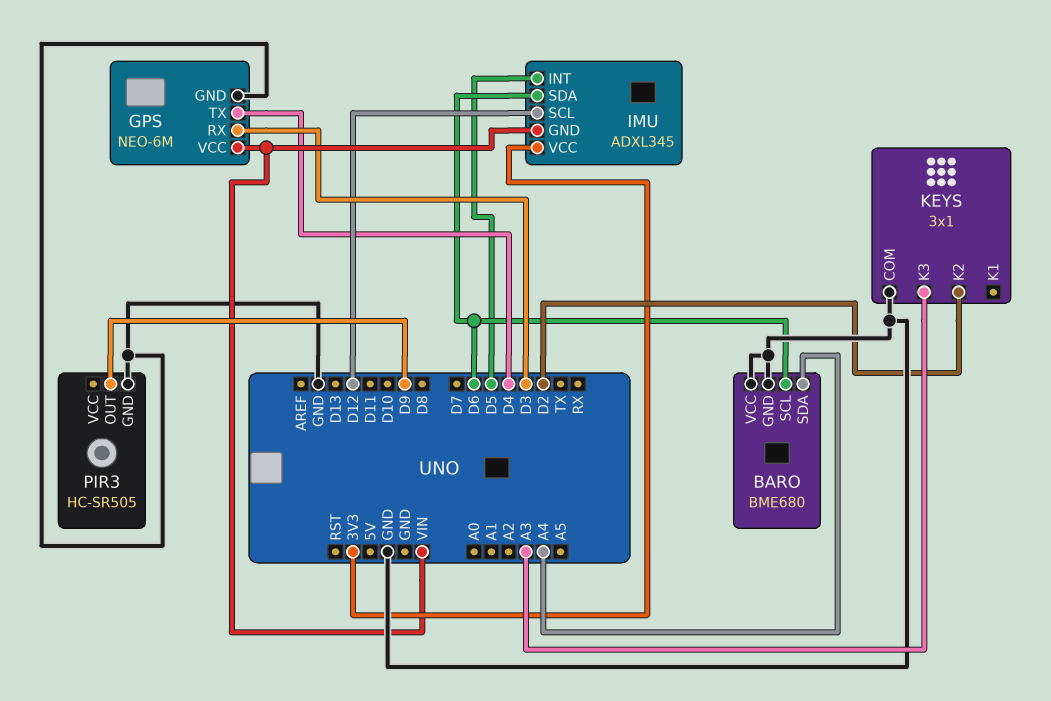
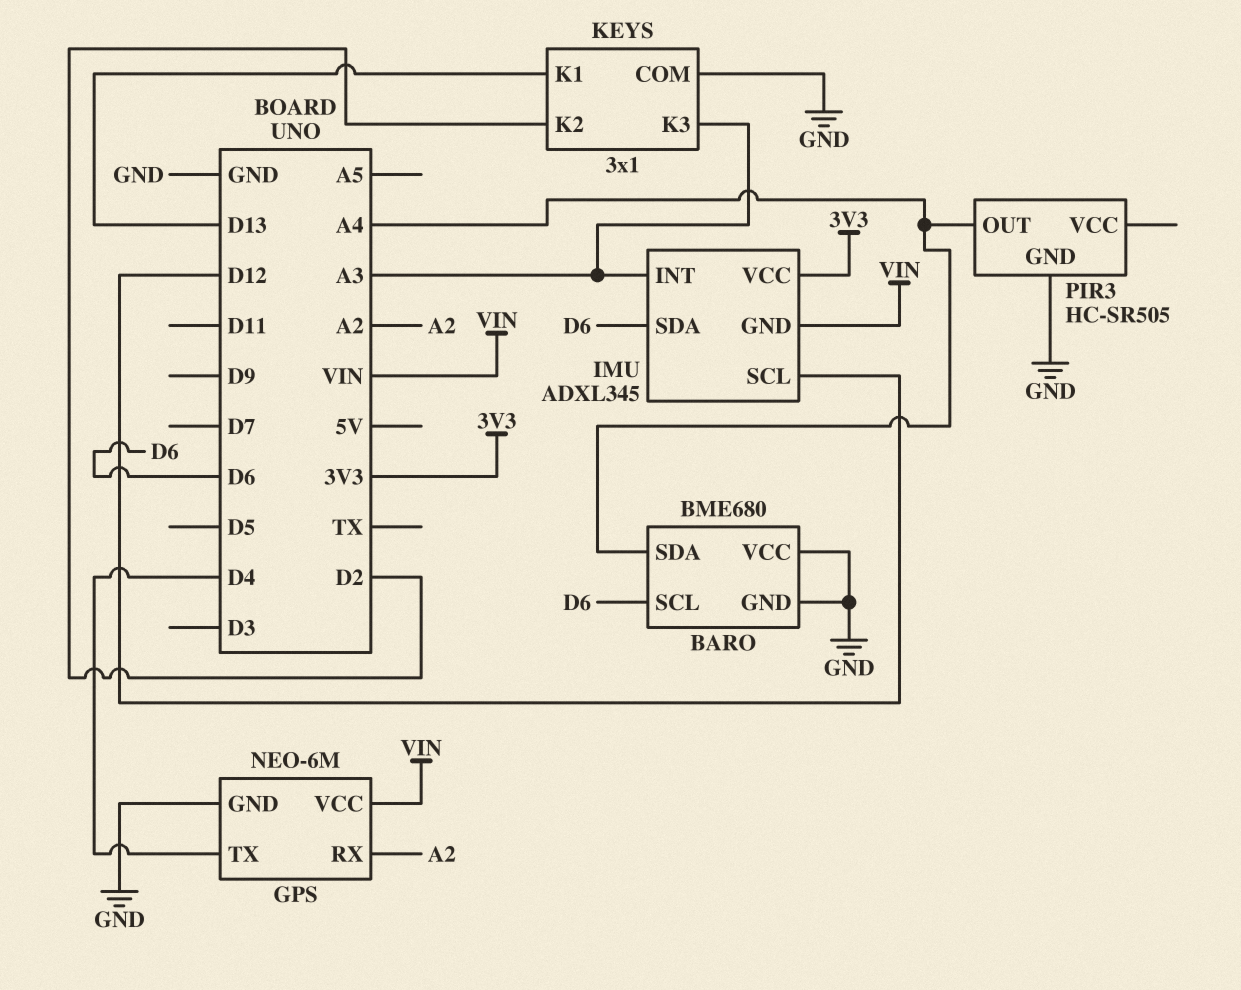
GPS pin RX: D3 -> A2
IMU pin INT: D5 -> A3
KEYS pin K1: none -> D13
PIR3 pin OUT: D9 -> A4

